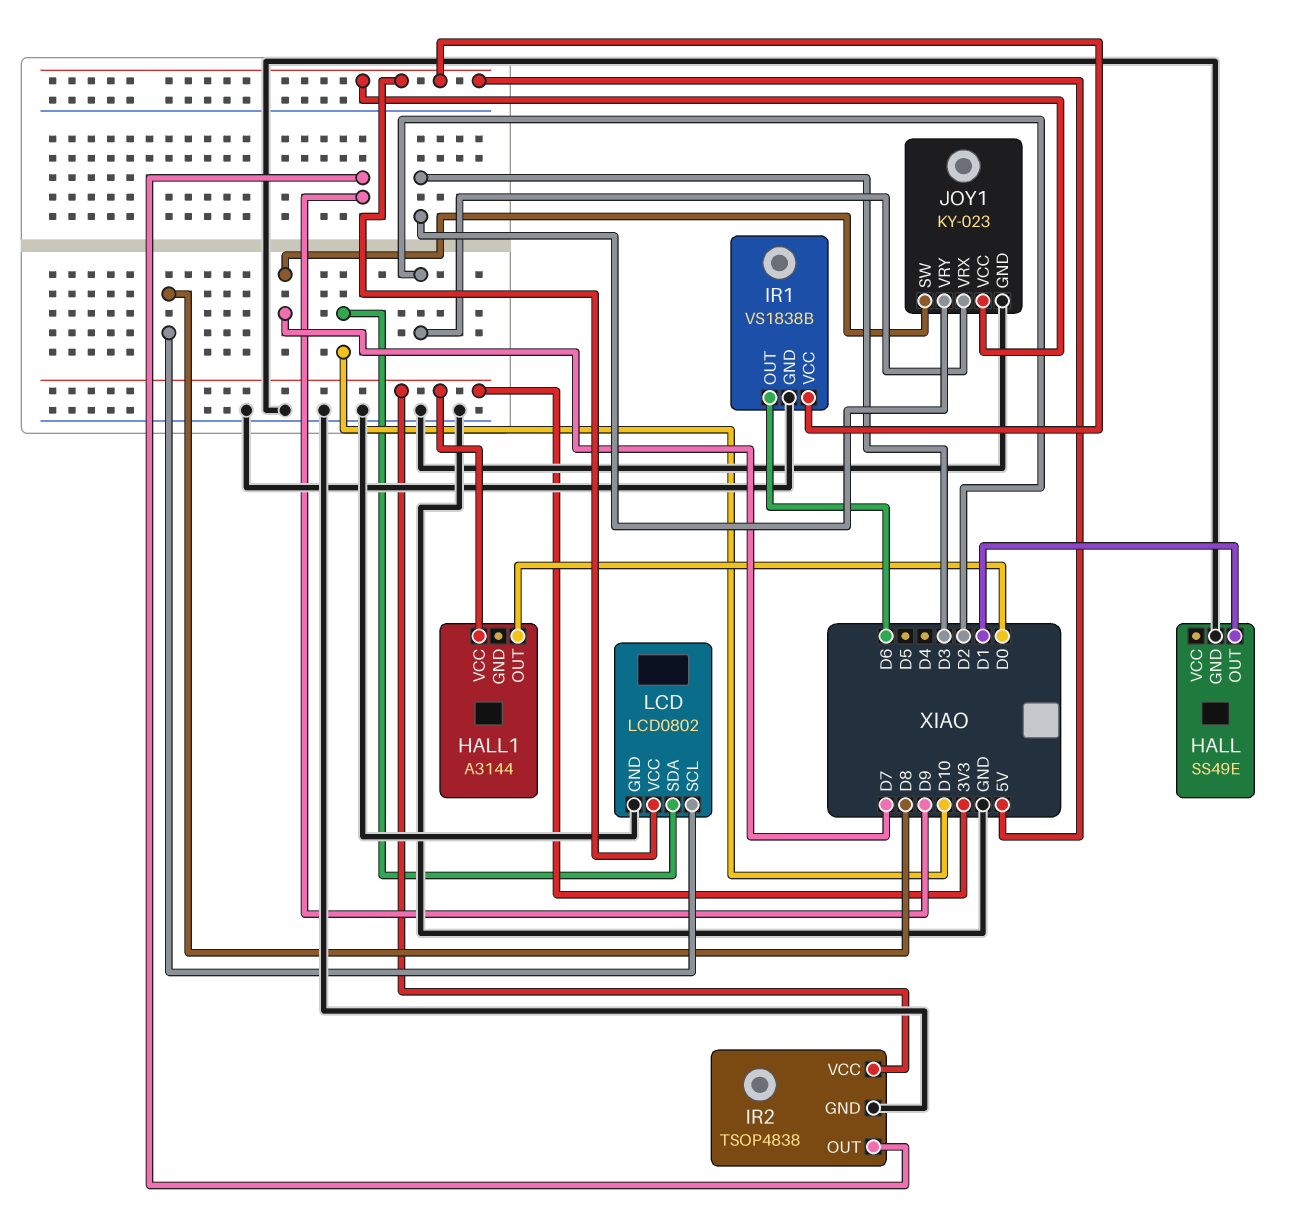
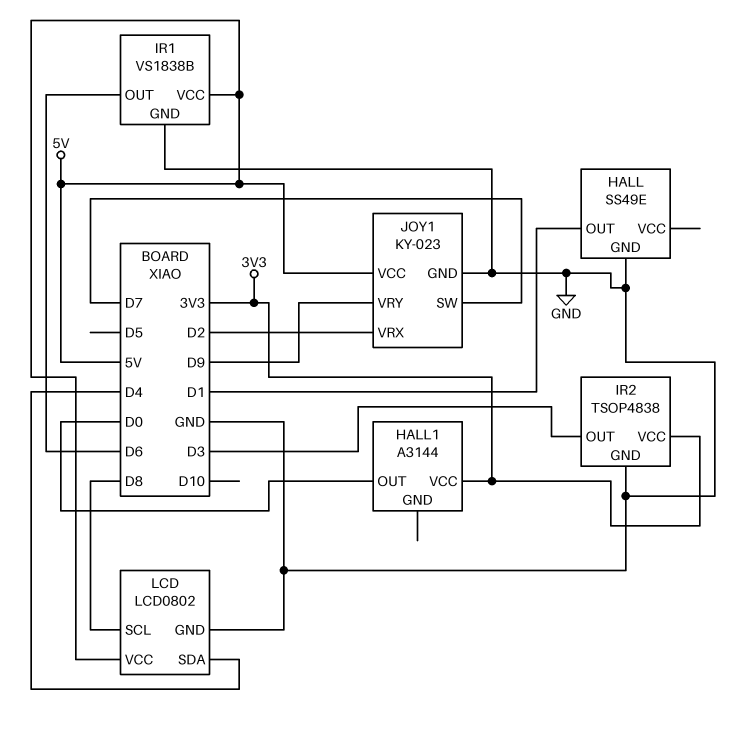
IR2 pin OUT: D9 -> D3
JOY1 pin VRY: D3 -> D9
LCD pin SDA: D10 -> D4

